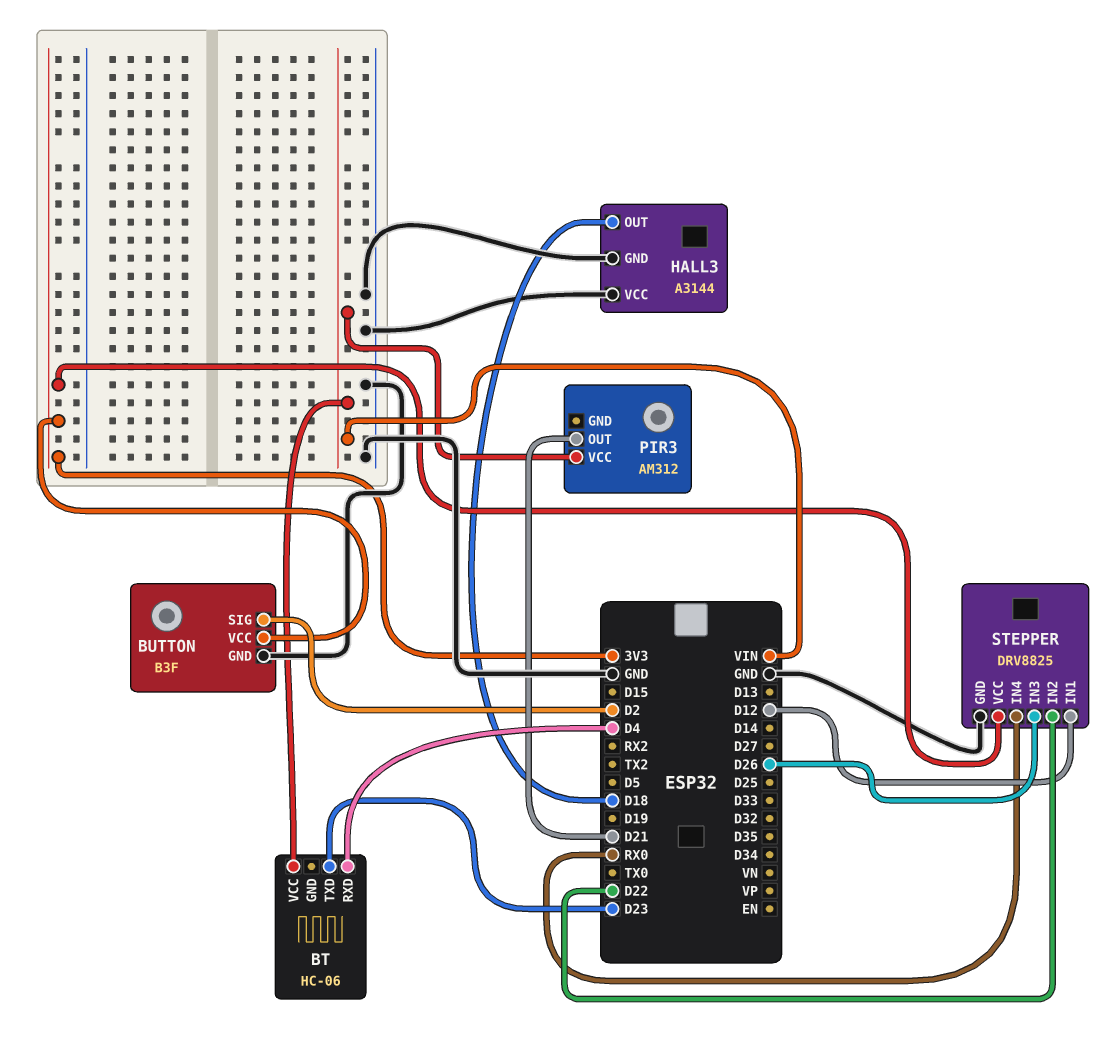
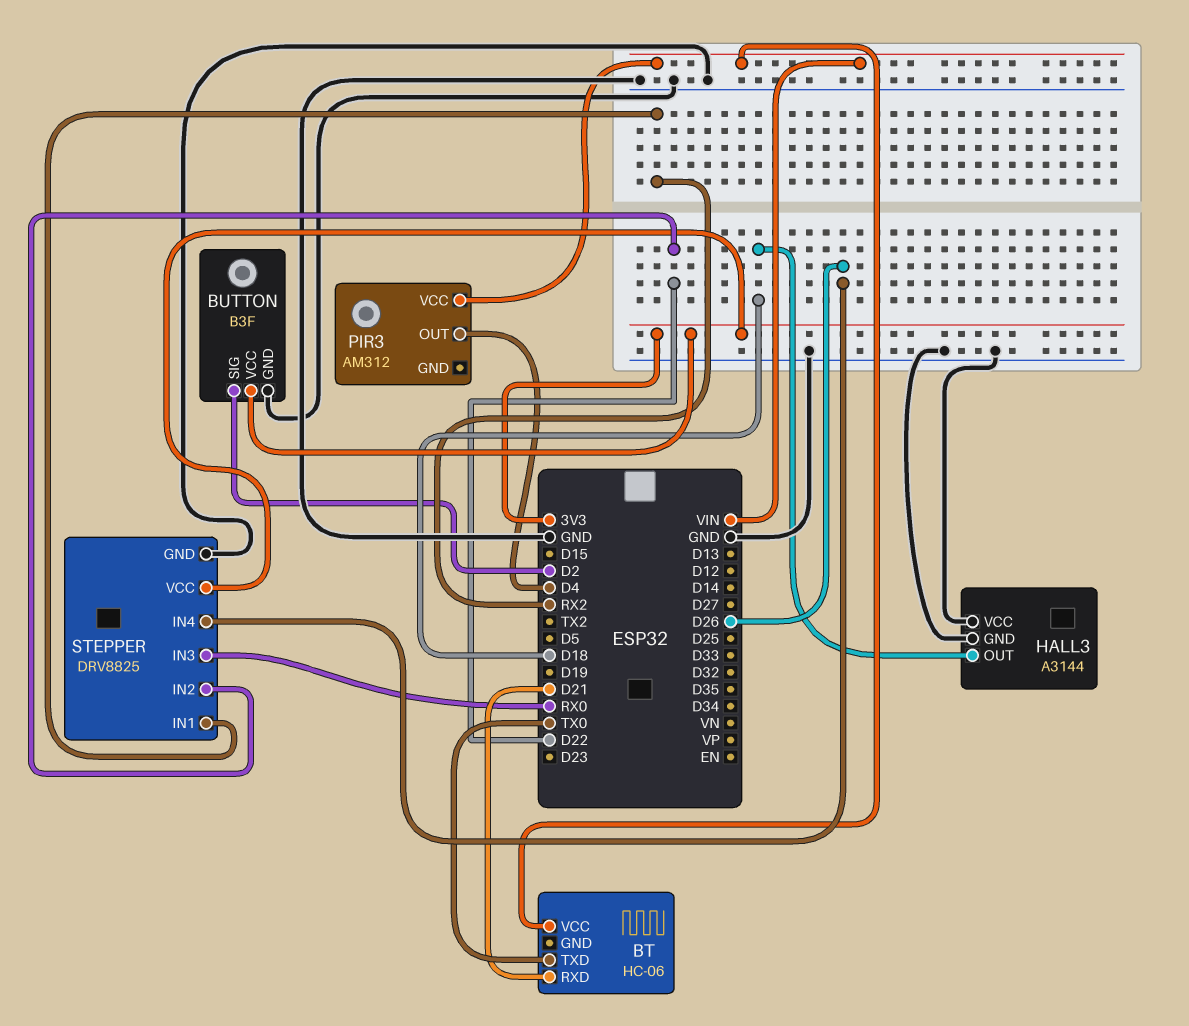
BT pin RXD: D4 -> D21
BT pin TXD: D23 -> TX0
PIR3 pin OUT: D21 -> D4
STEPPER pin IN1: D12 -> RX2
STEPPER pin IN3: D26 -> RX0
STEPPER pin IN4: RX0 -> D26

